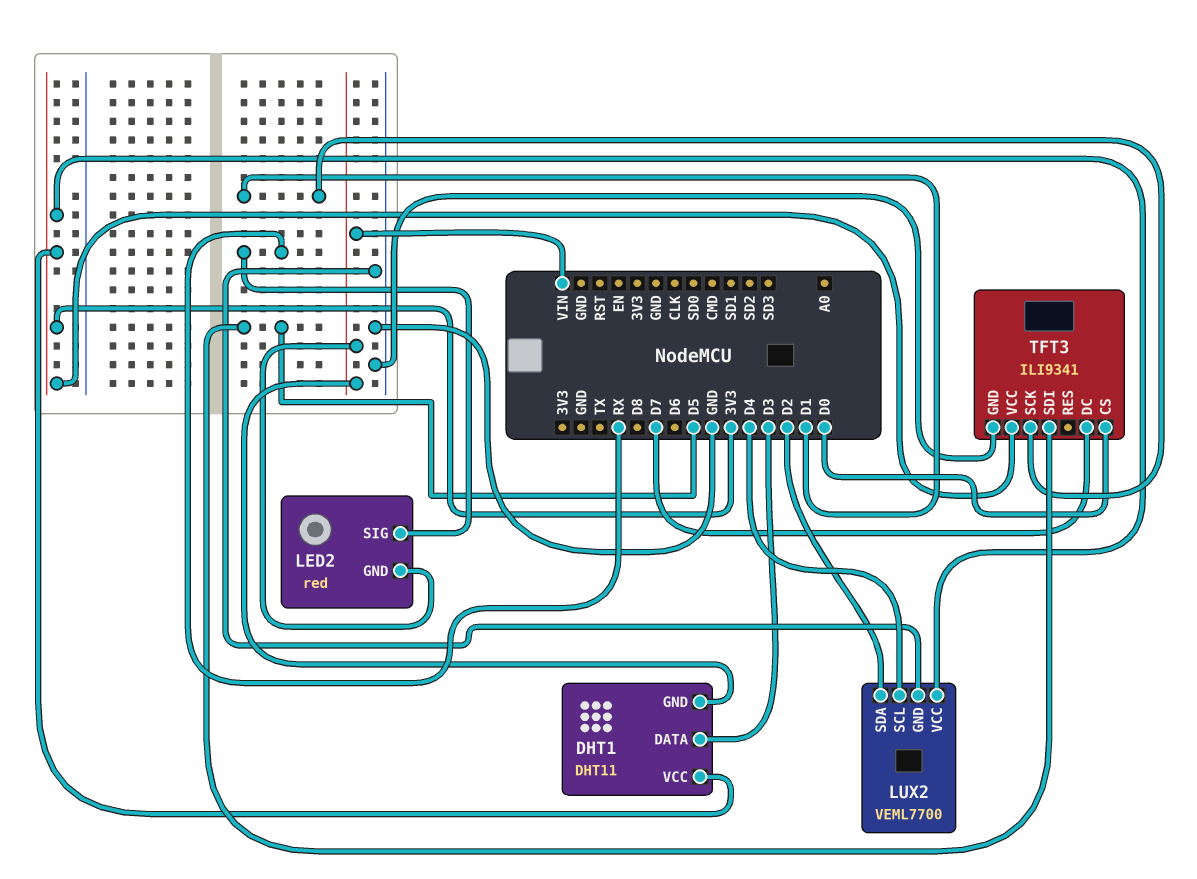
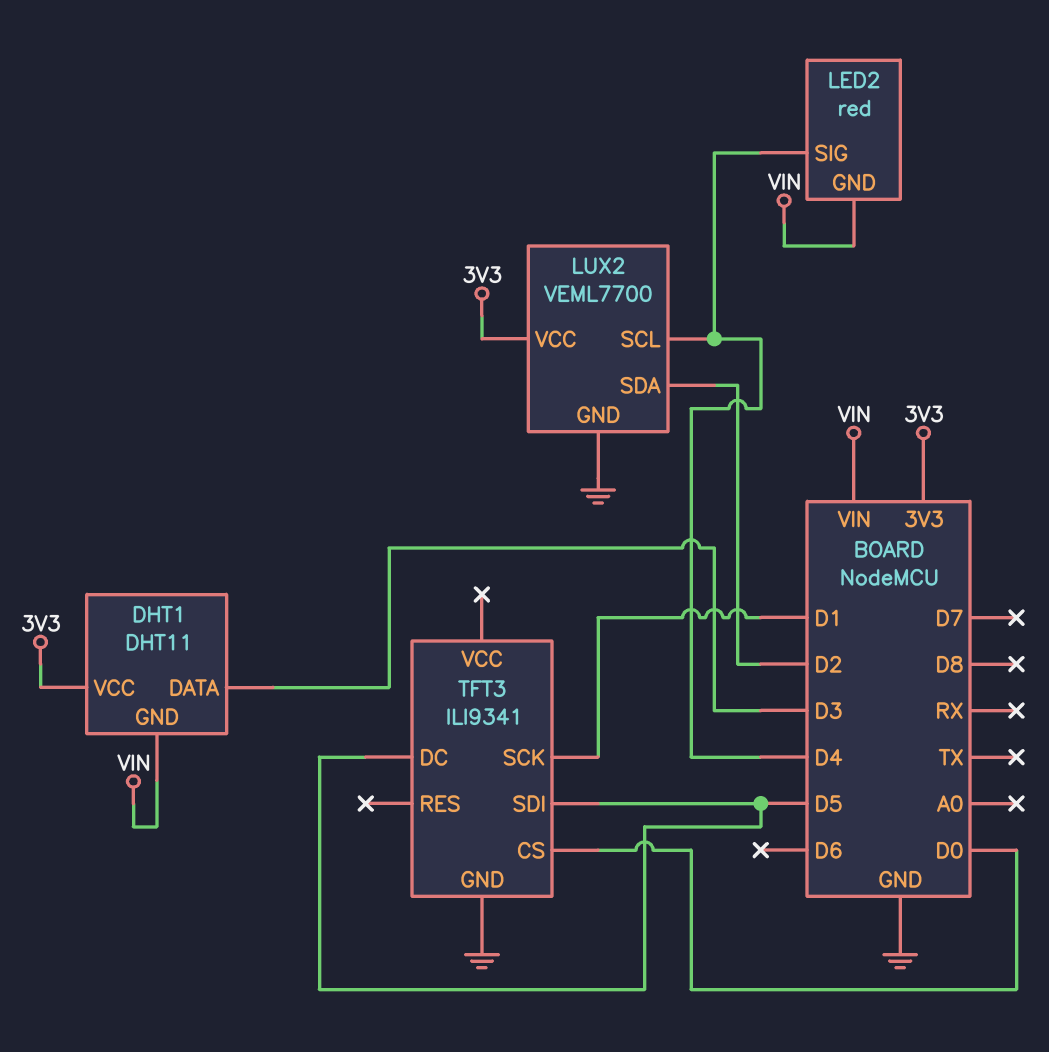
LED2 pin SIG: RX -> D4
TFT3 pin DC: D7 -> D5
TFT3 pin VCC: 3V3 -> none

